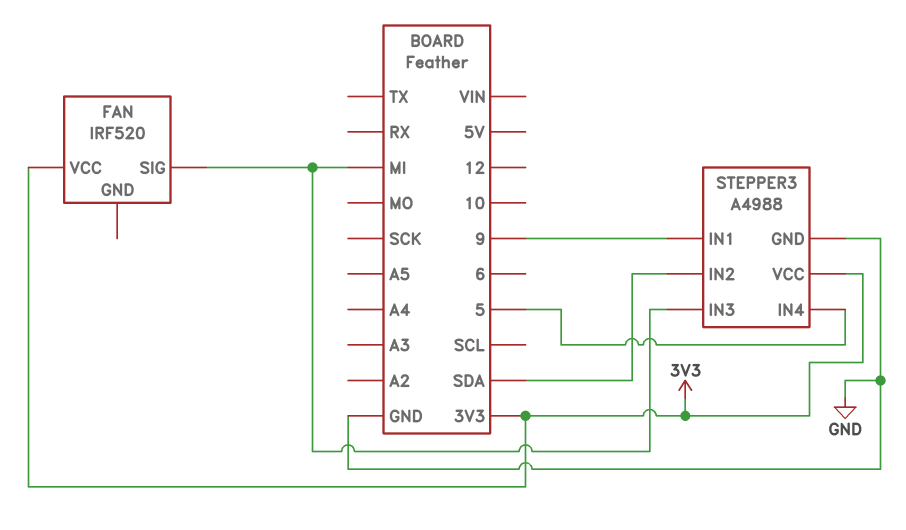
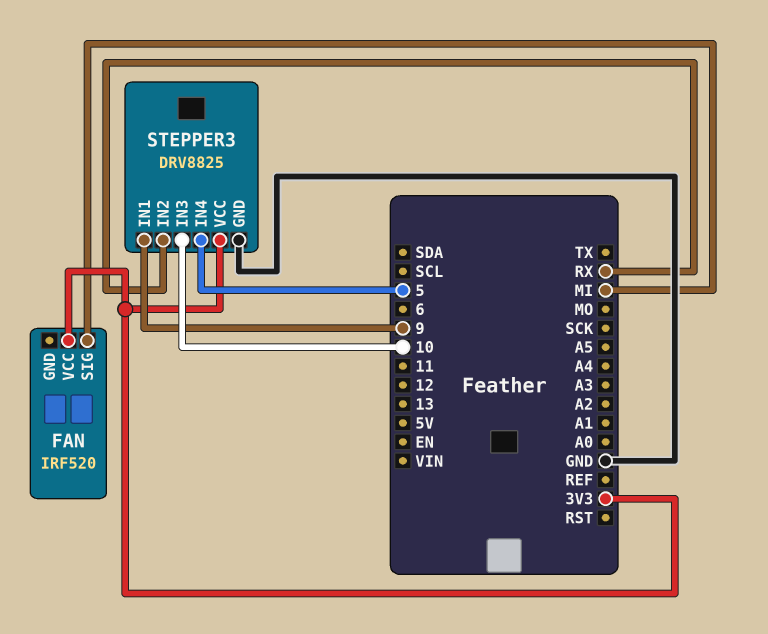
STEPPER3: A4988 -> DRV8825
STEPPER3 pin IN2: SDA -> RX
STEPPER3 pin IN3: MI -> 10

